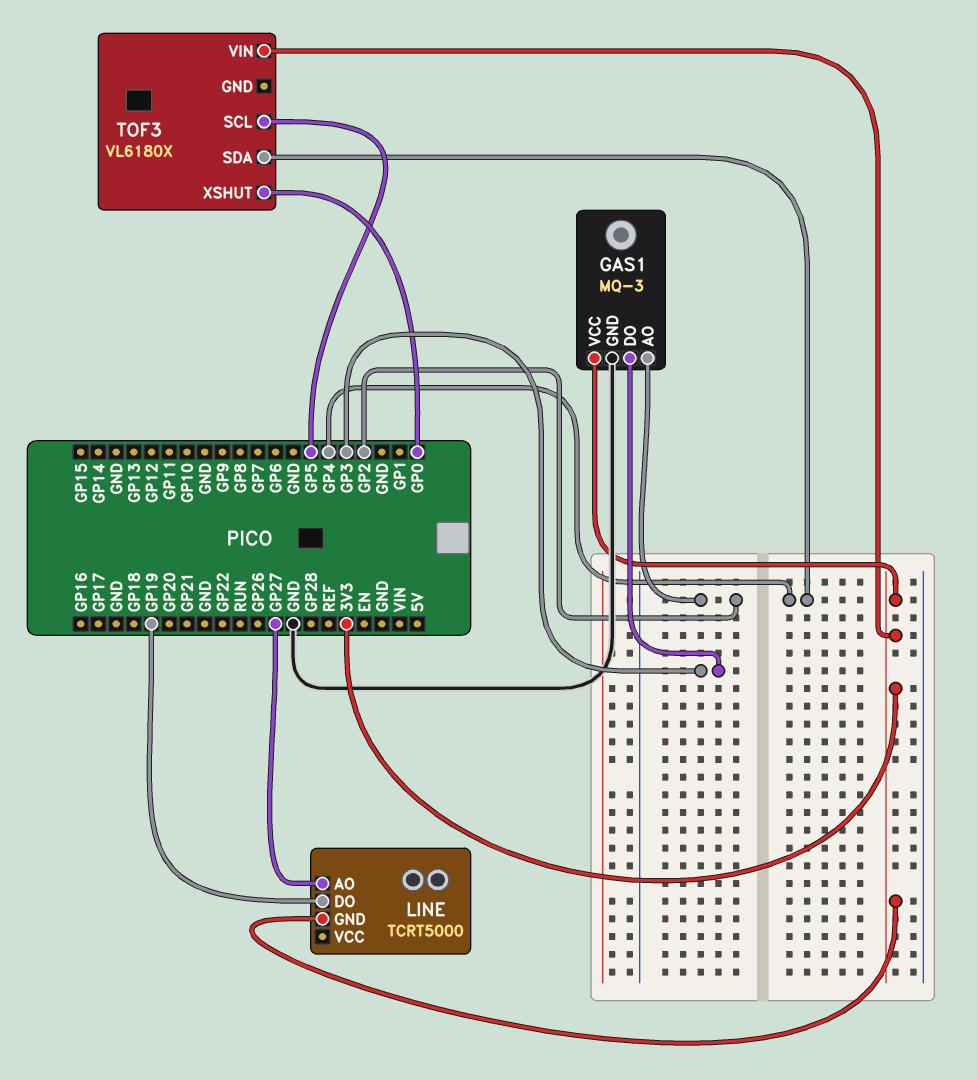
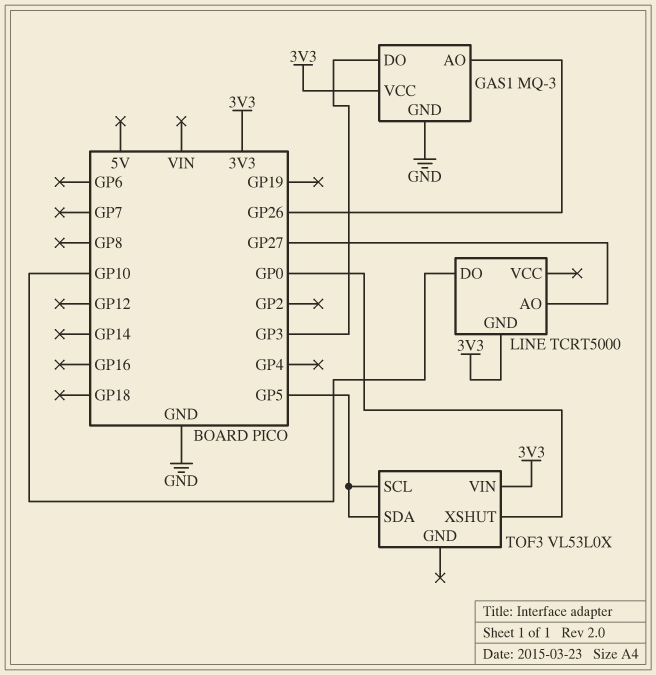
GAS1 pin AO: GP2 -> GP26
LINE pin DO: GP19 -> GP10
TOF3: VL6180X -> VL53L0X
TOF3 pin SDA: GP4 -> GP5

